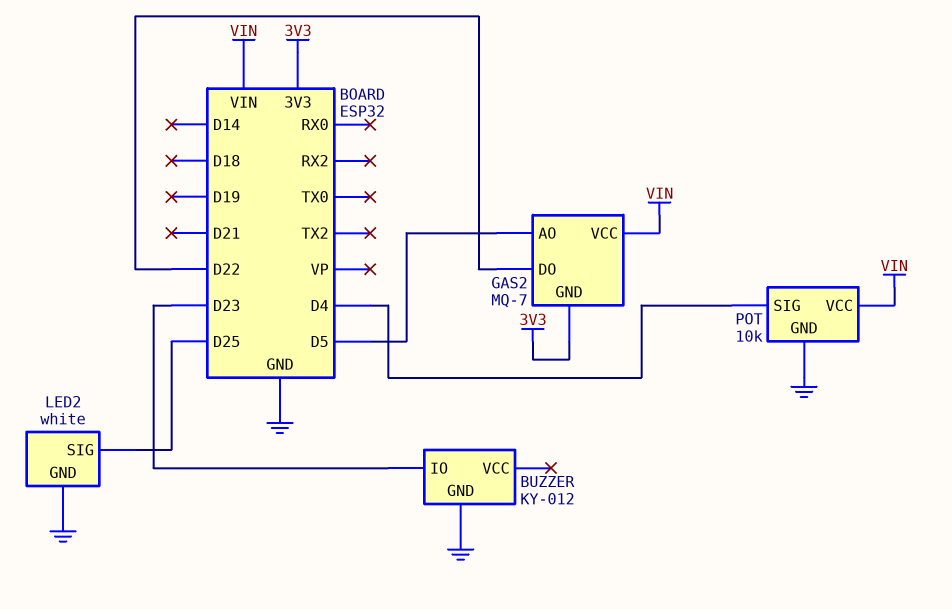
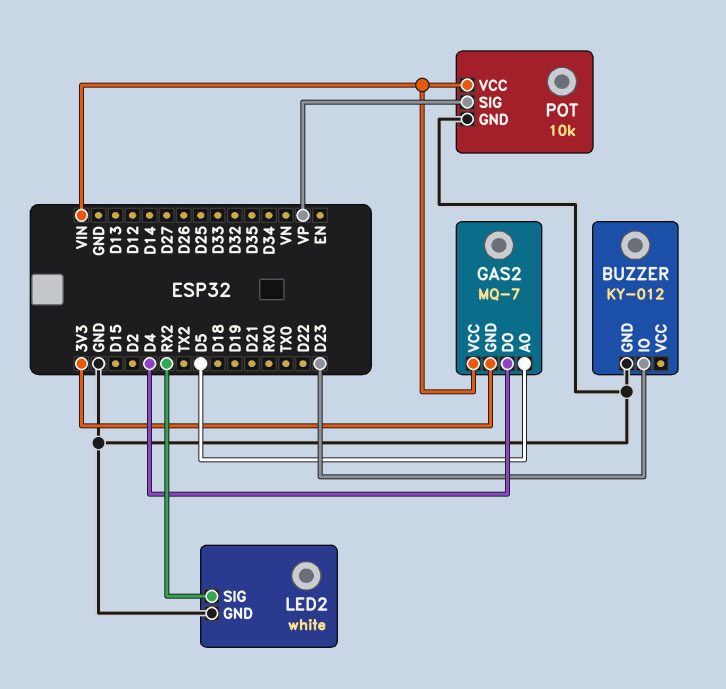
GAS2 pin DO: D22 -> D4
LED2 pin SIG: D25 -> RX2
POT pin SIG: D4 -> VP

